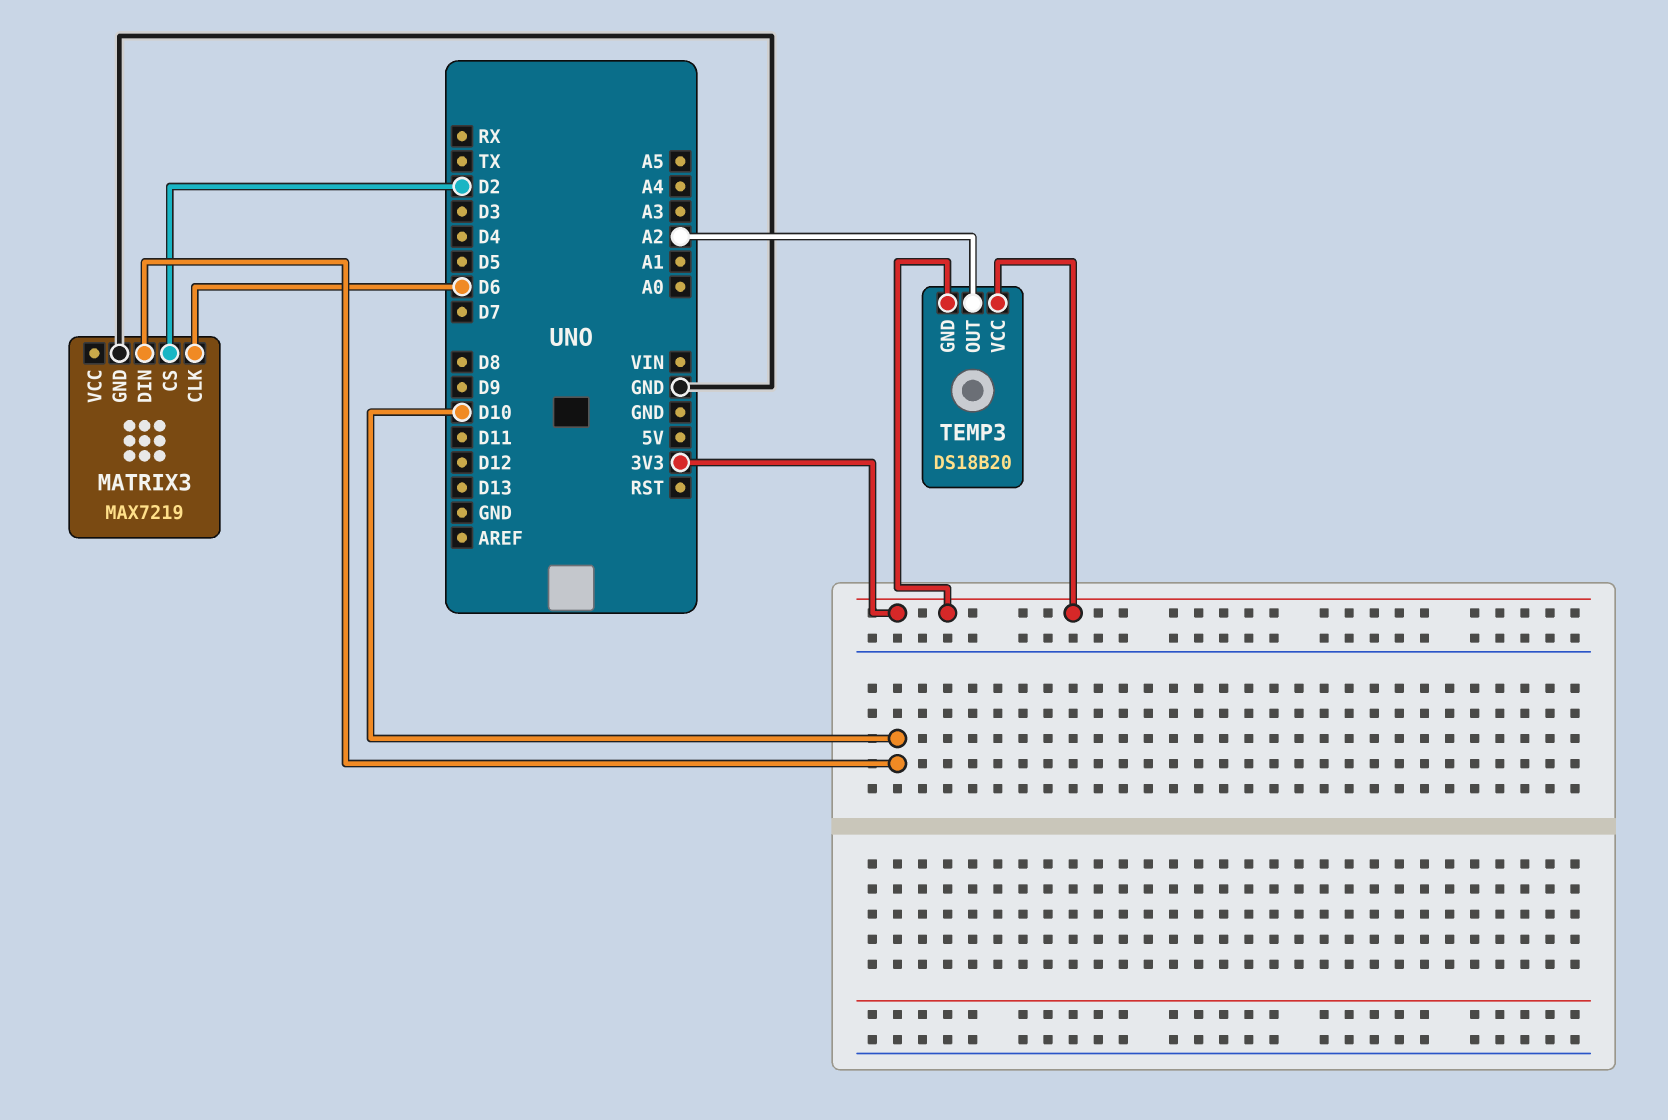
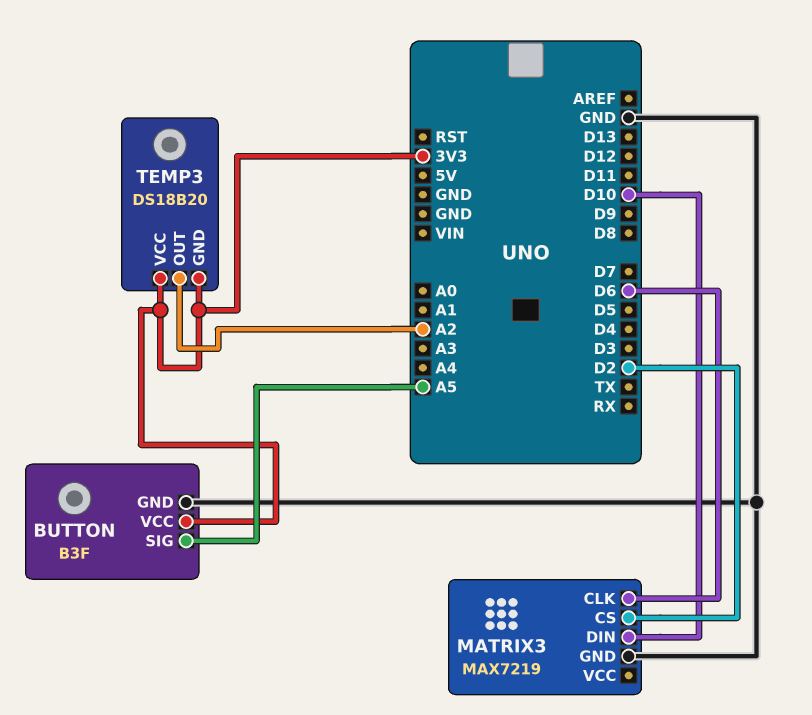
BUTTON: none -> B3F
BUTTON pin GND: none -> GND
BUTTON pin SIG: none -> A5
BUTTON pin VCC: none -> 3V3

